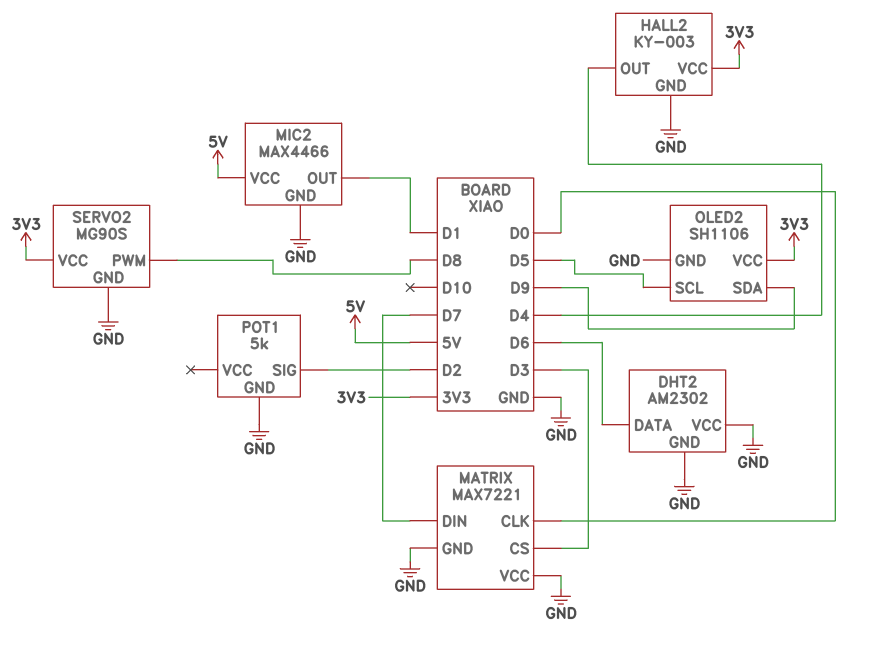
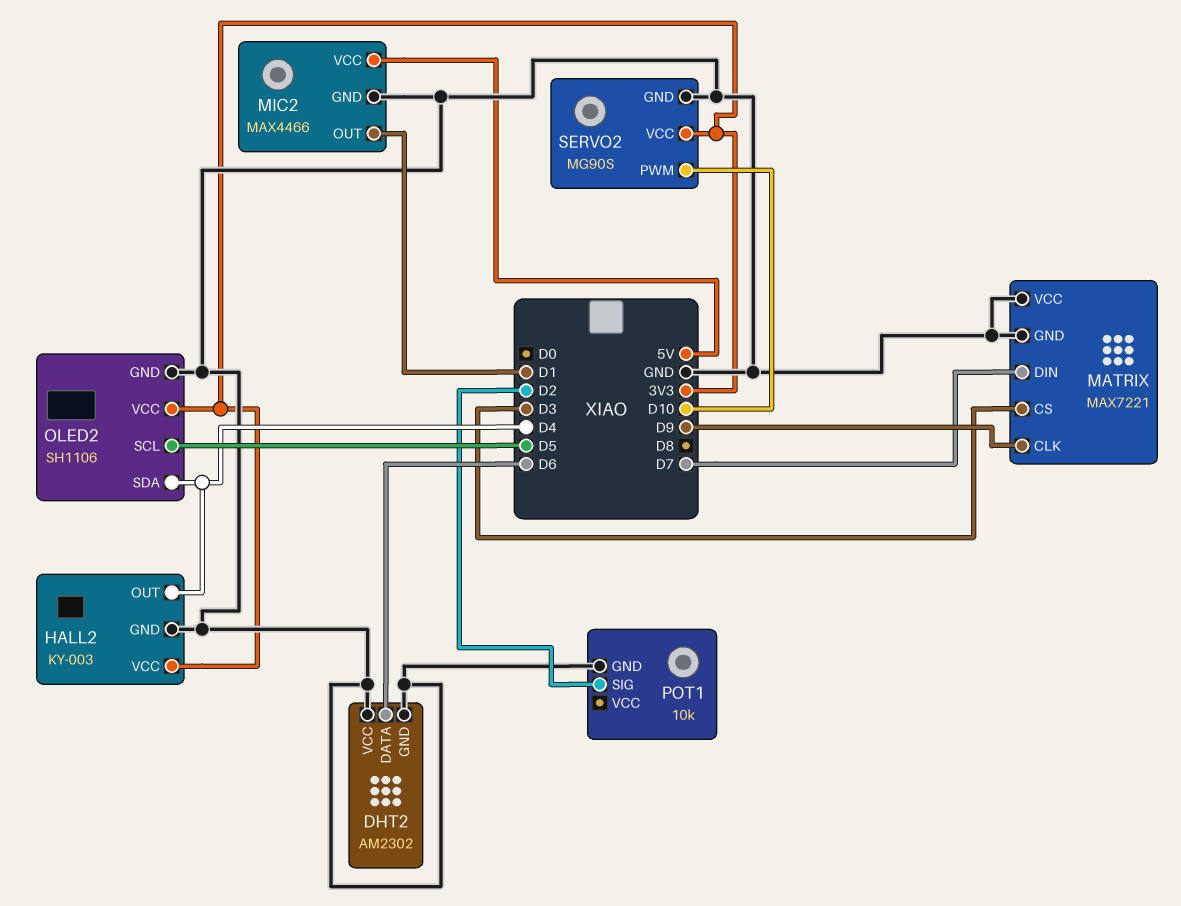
MATRIX pin CLK: D0 -> D9
OLED2 pin SDA: D9 -> D4
POT1: 5k -> 10k
SERVO2 pin PWM: D8 -> D10

